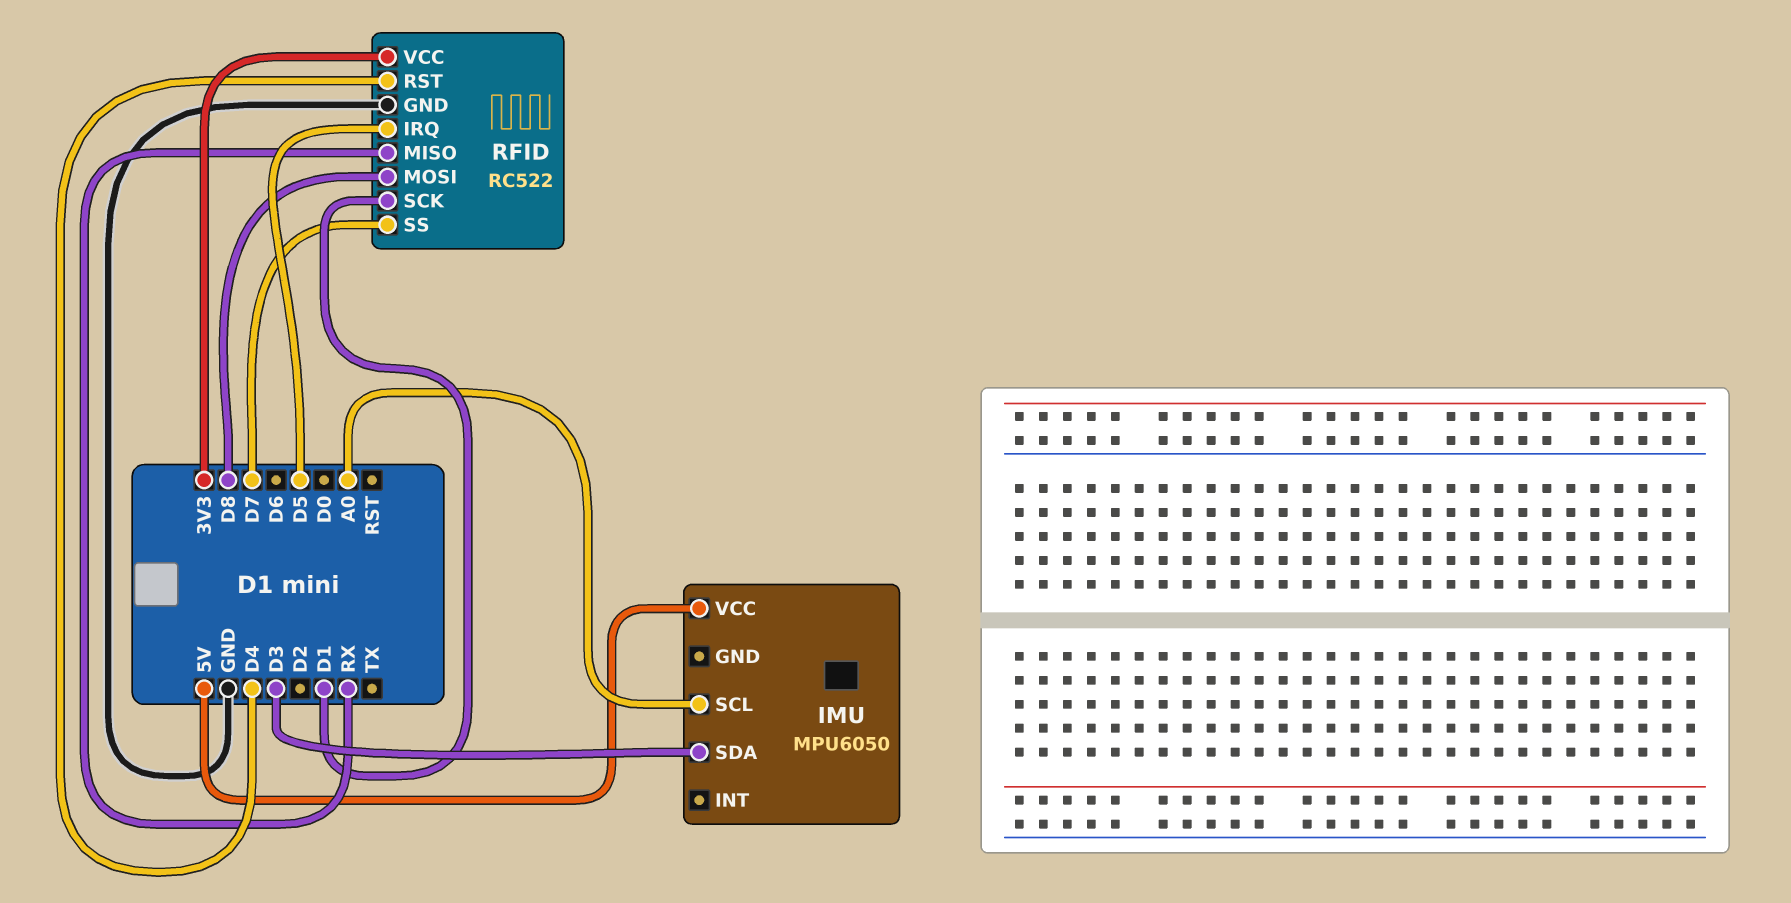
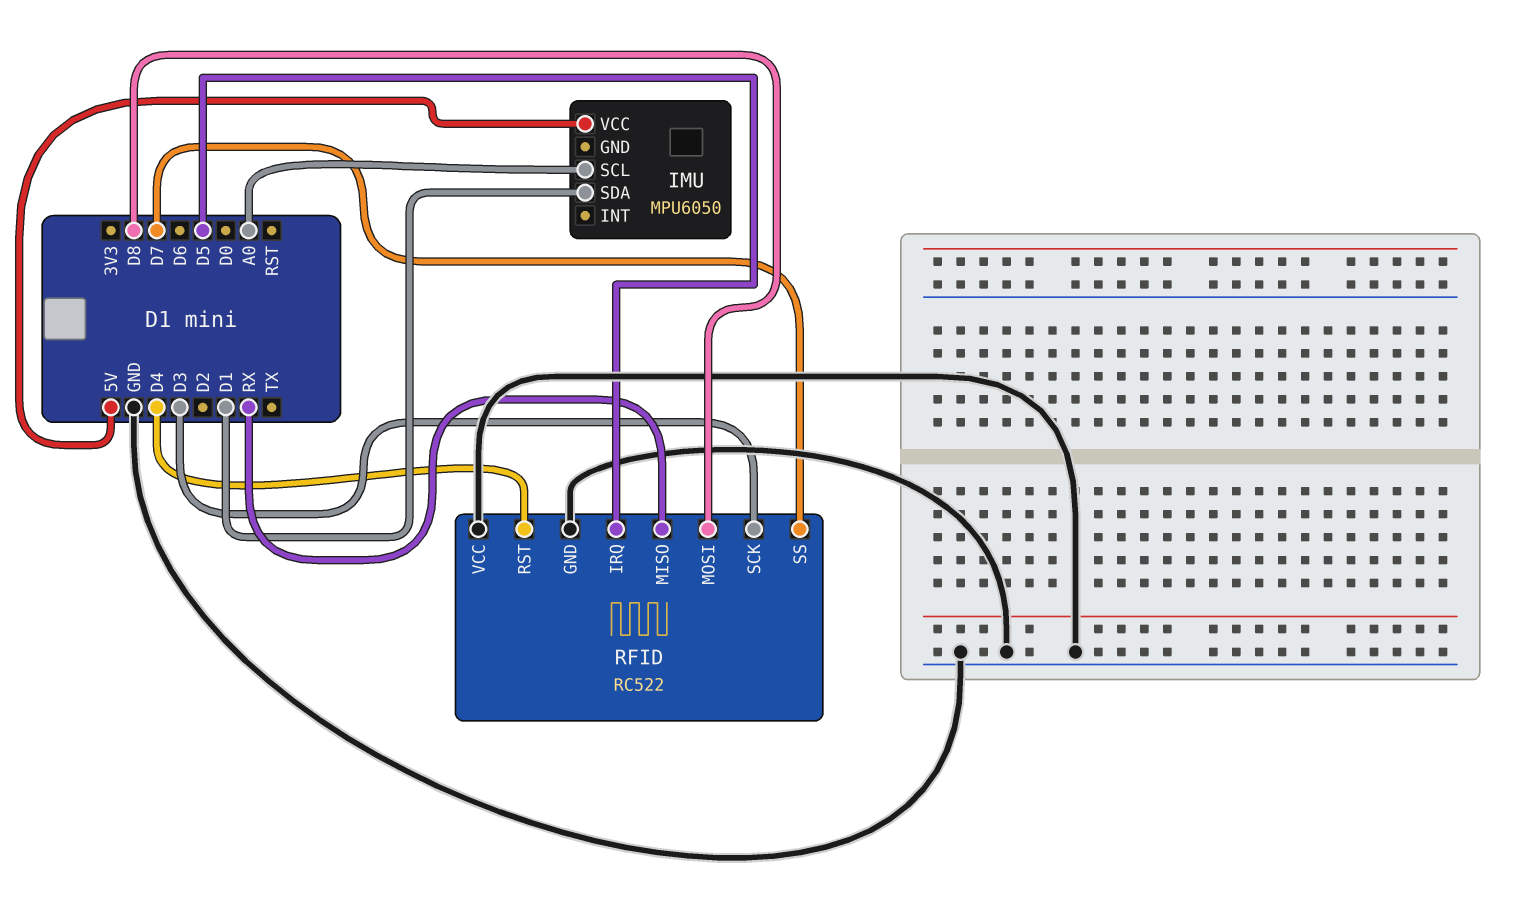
IMU pin SDA: D3 -> D1
RFID pin SCK: D1 -> D3
RFID pin VCC: 3V3 -> GND

